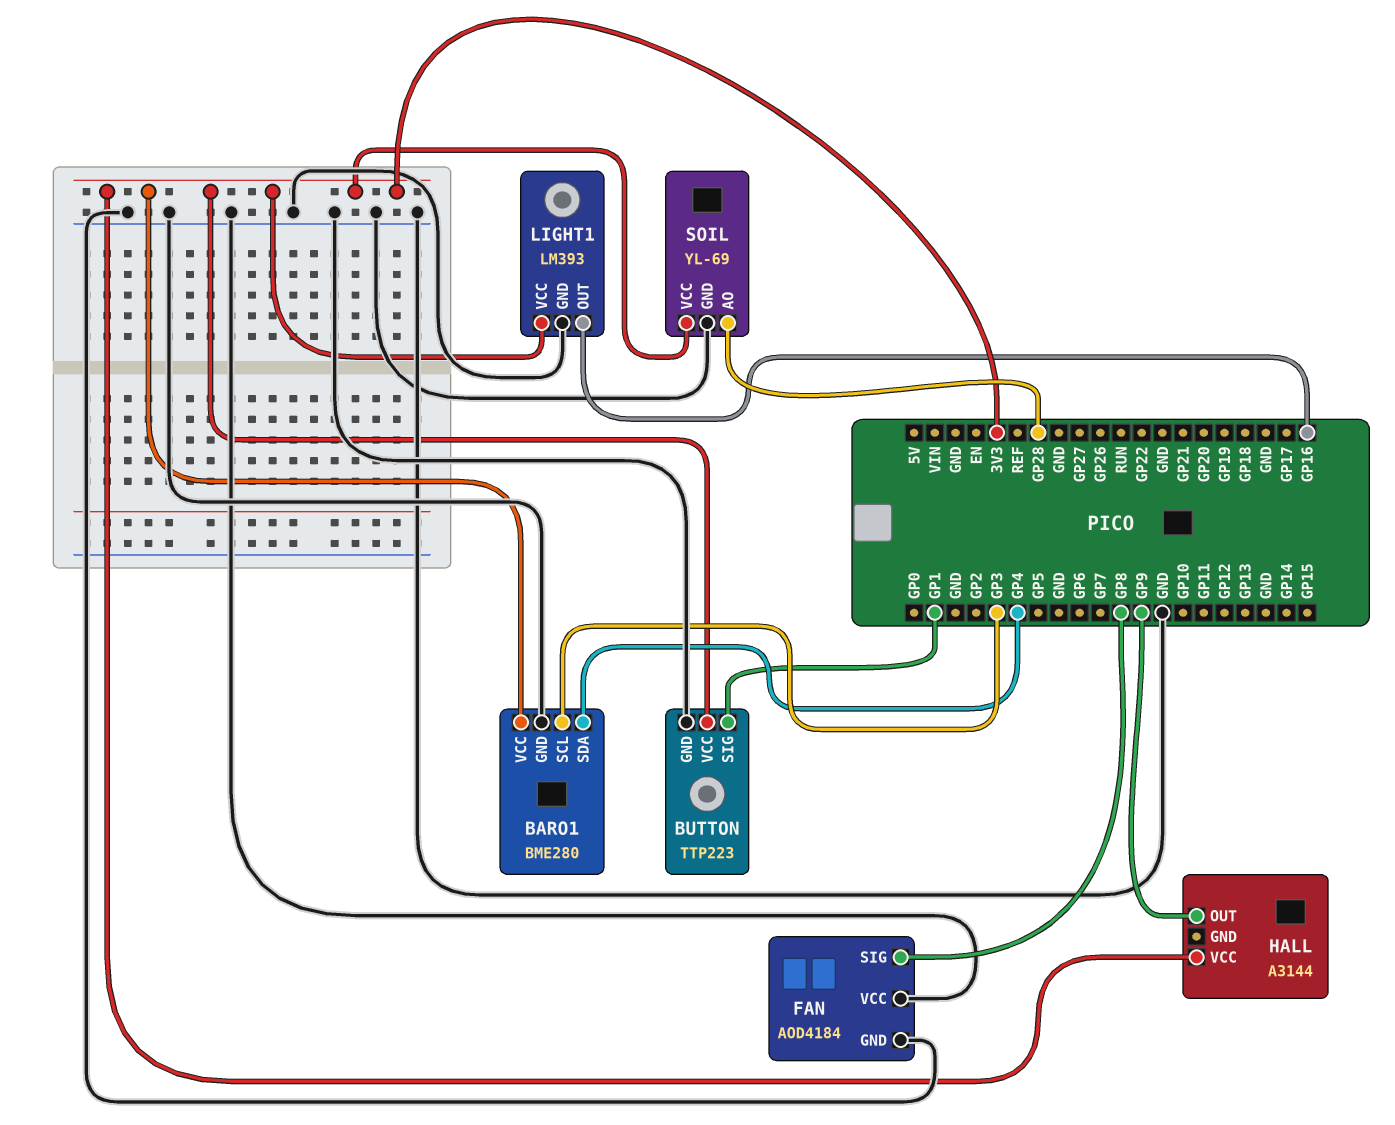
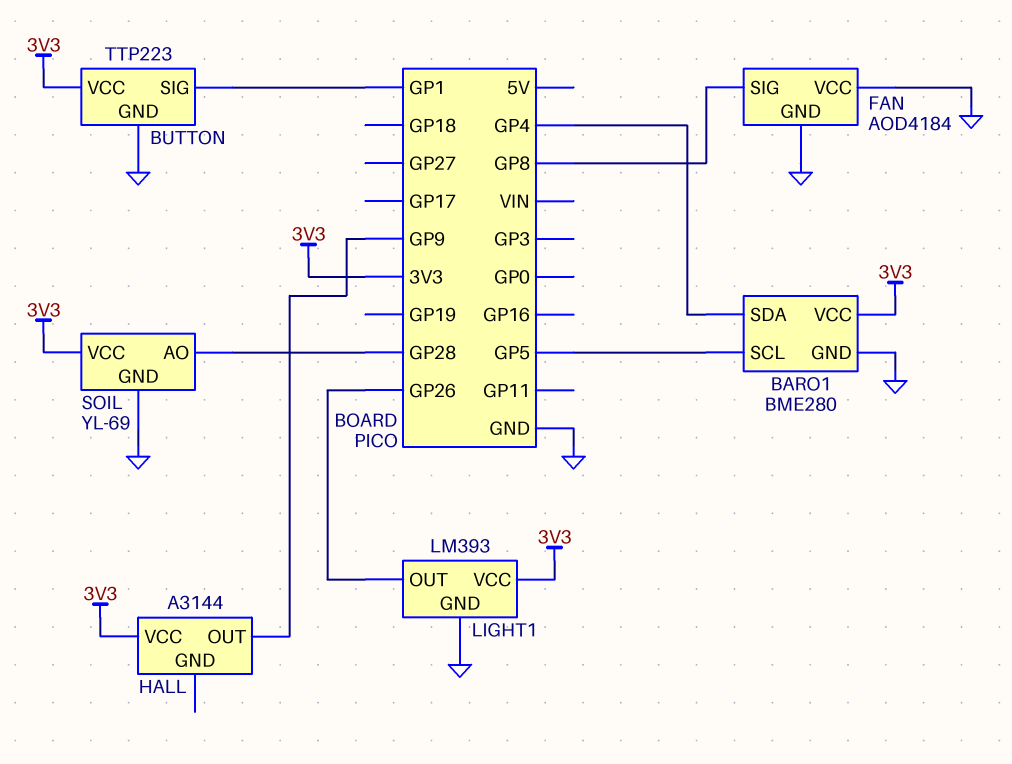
BARO1 pin SCL: GP3 -> GP5
LIGHT1 pin OUT: GP16 -> GP26

